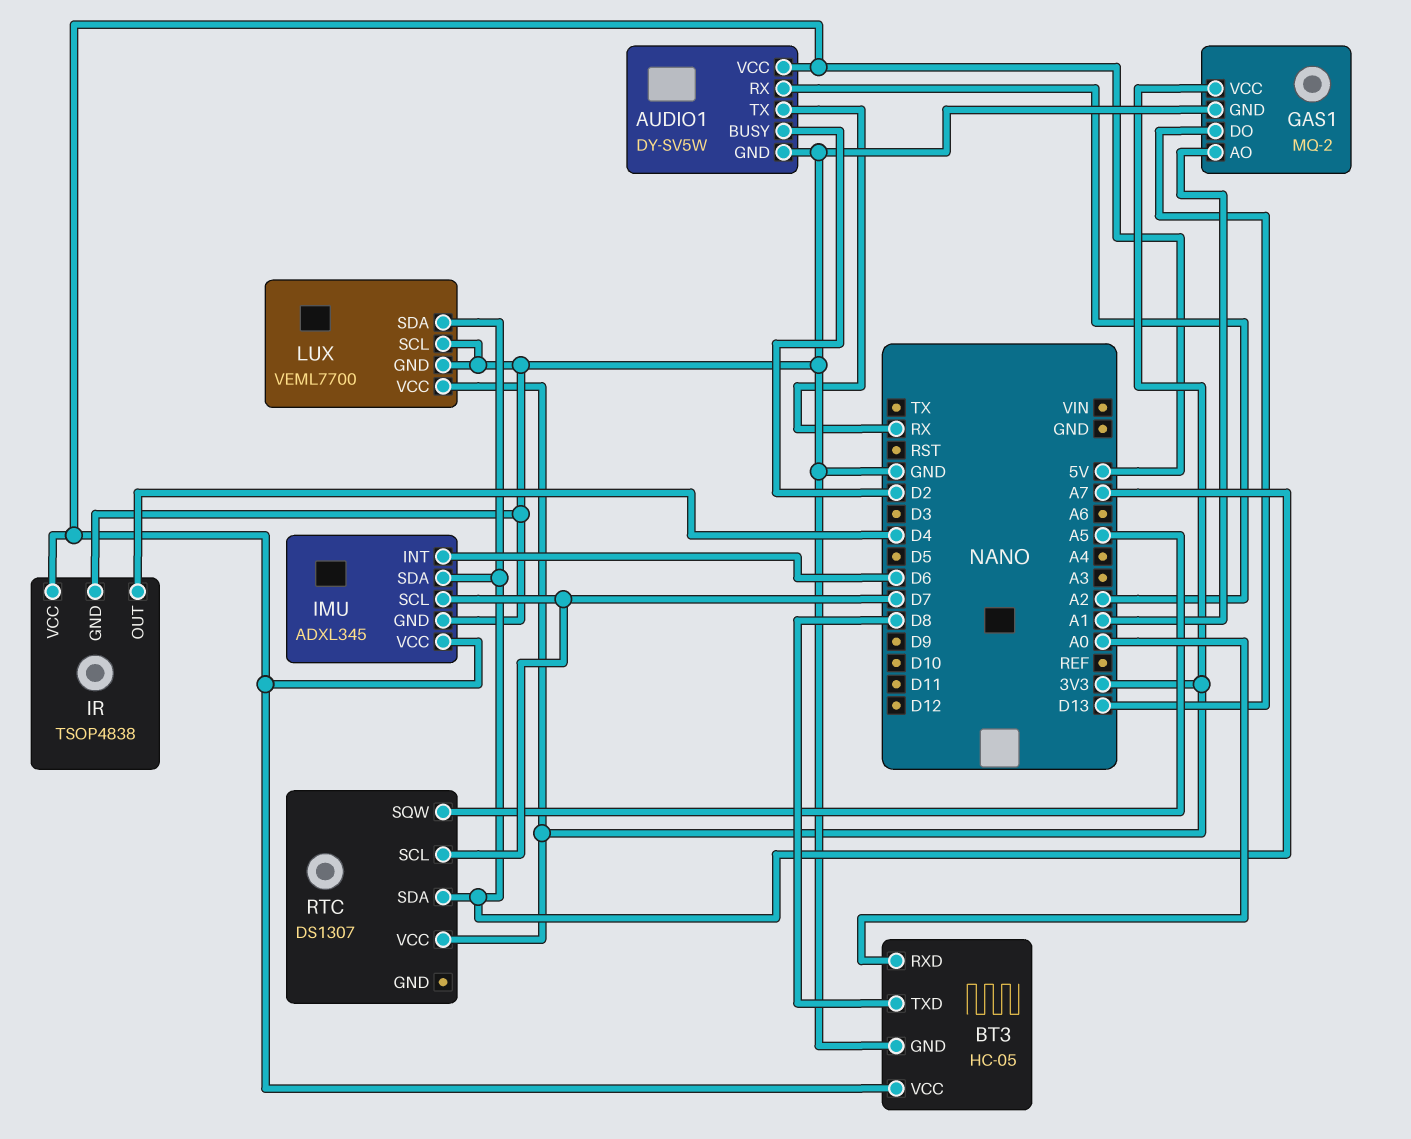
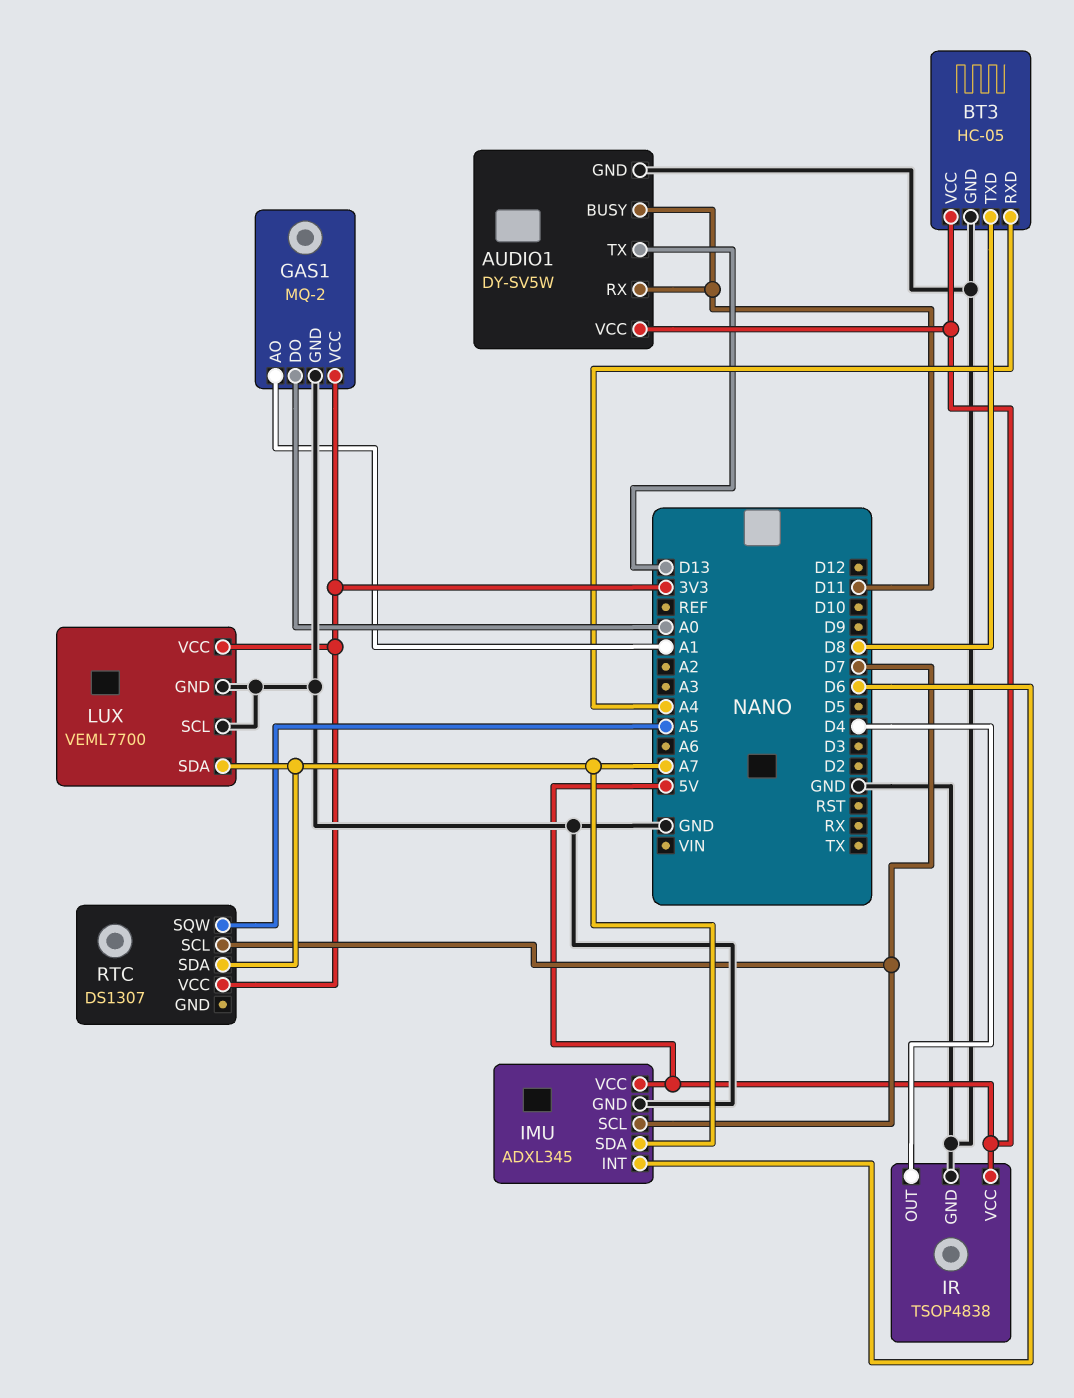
AUDIO1 pin BUSY: D2 -> D11
AUDIO1 pin RX: A2 -> D11
AUDIO1 pin TX: RX -> D13
BT3 pin RXD: A0 -> A4
GAS1 pin DO: D13 -> A0

